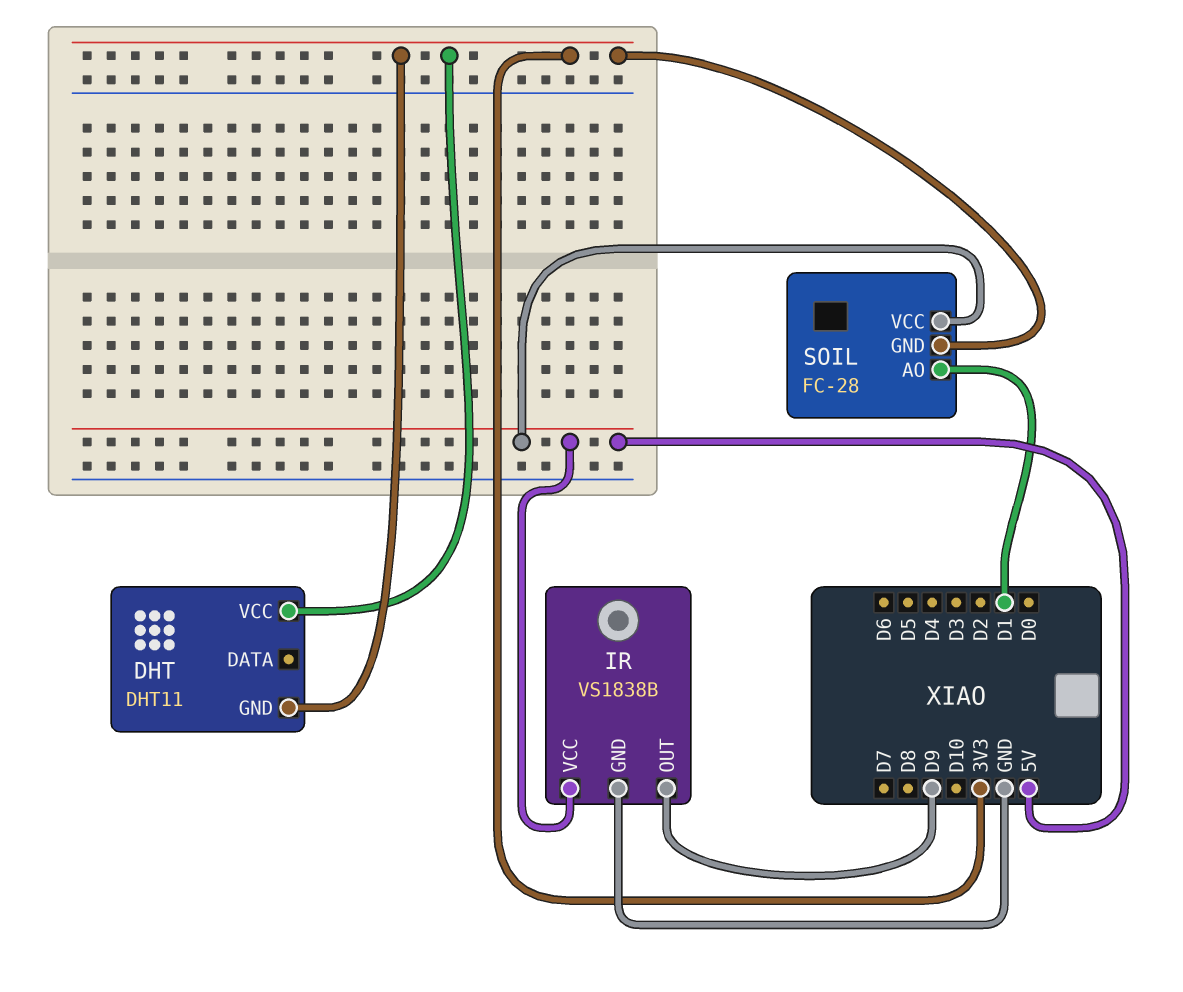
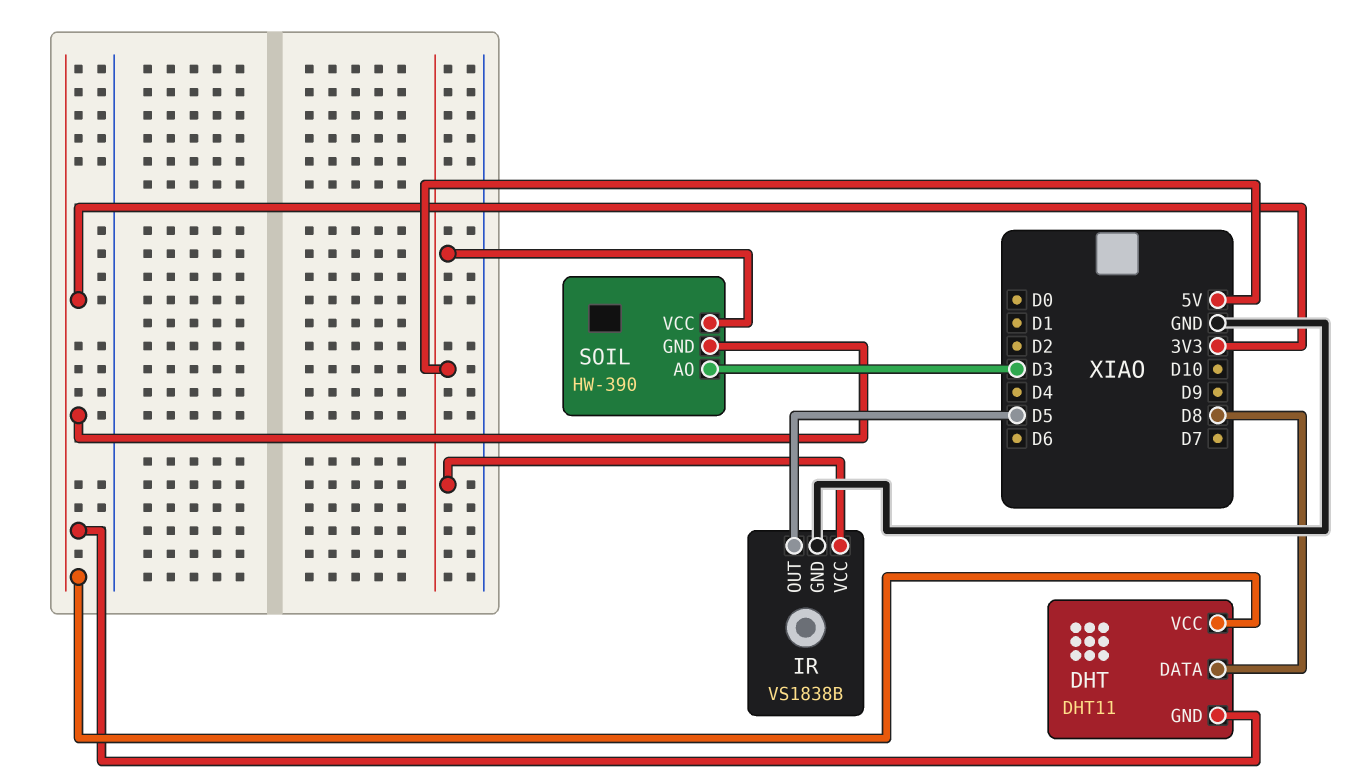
DHT pin DATA: none -> D8
IR pin OUT: D9 -> D5
SOIL: FC-28 -> HW-390
SOIL pin AO: D1 -> D3

